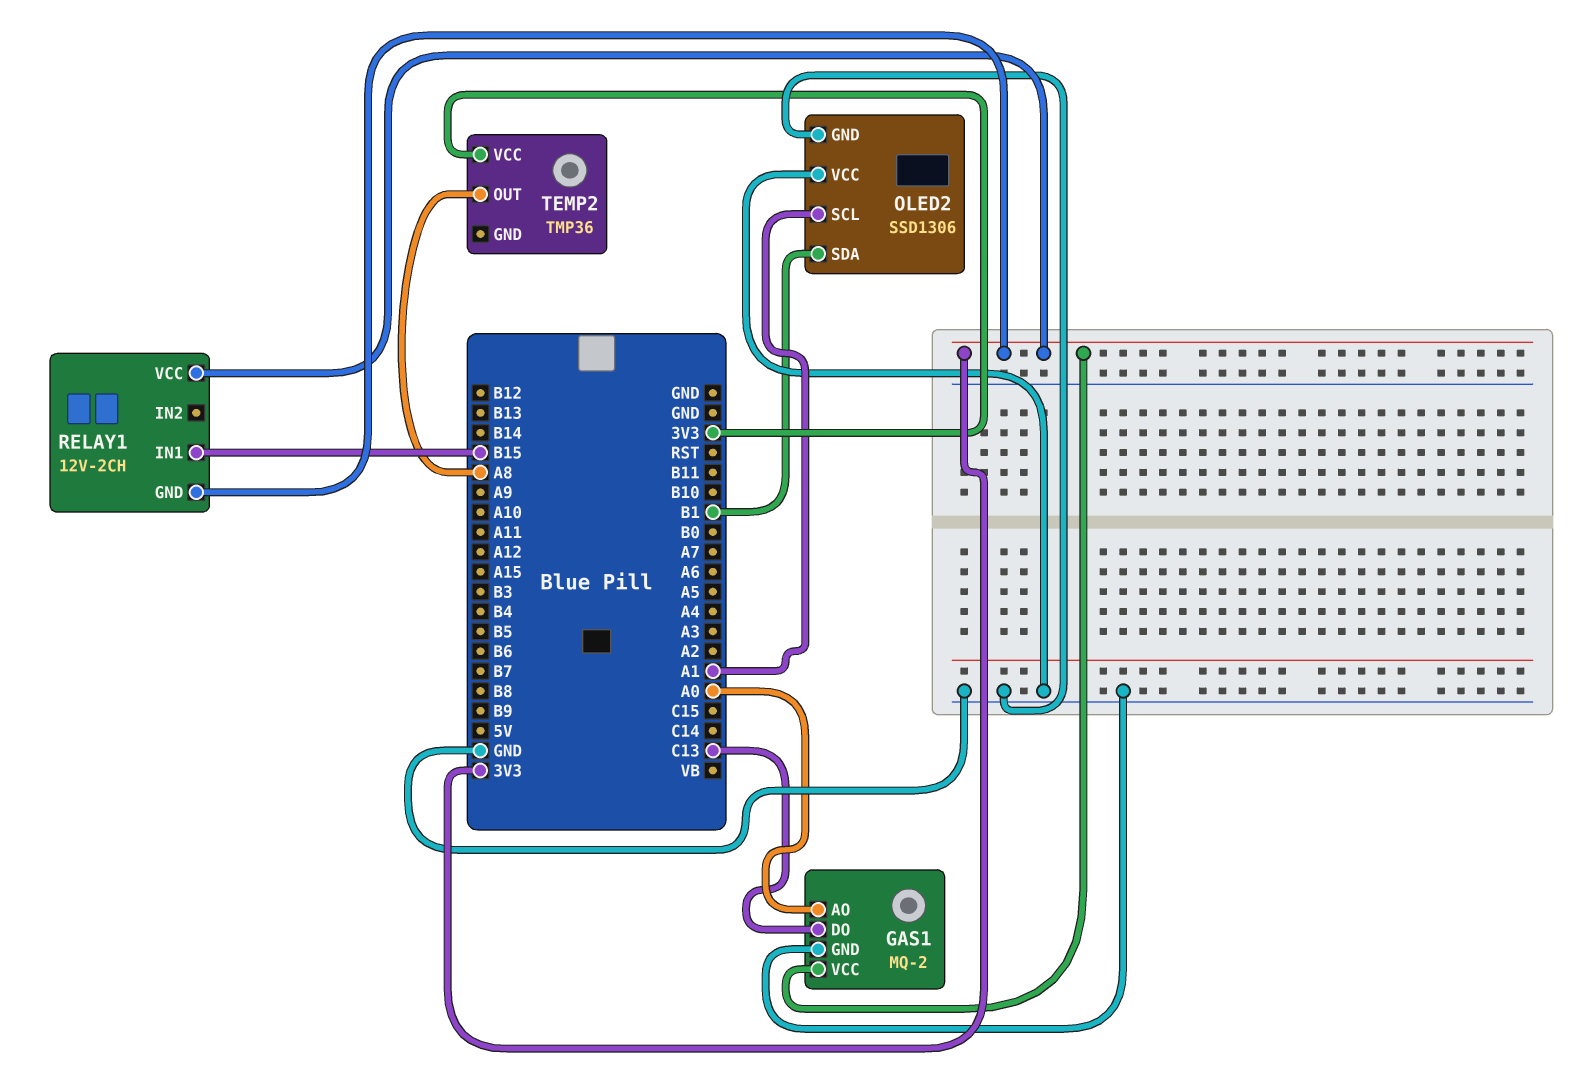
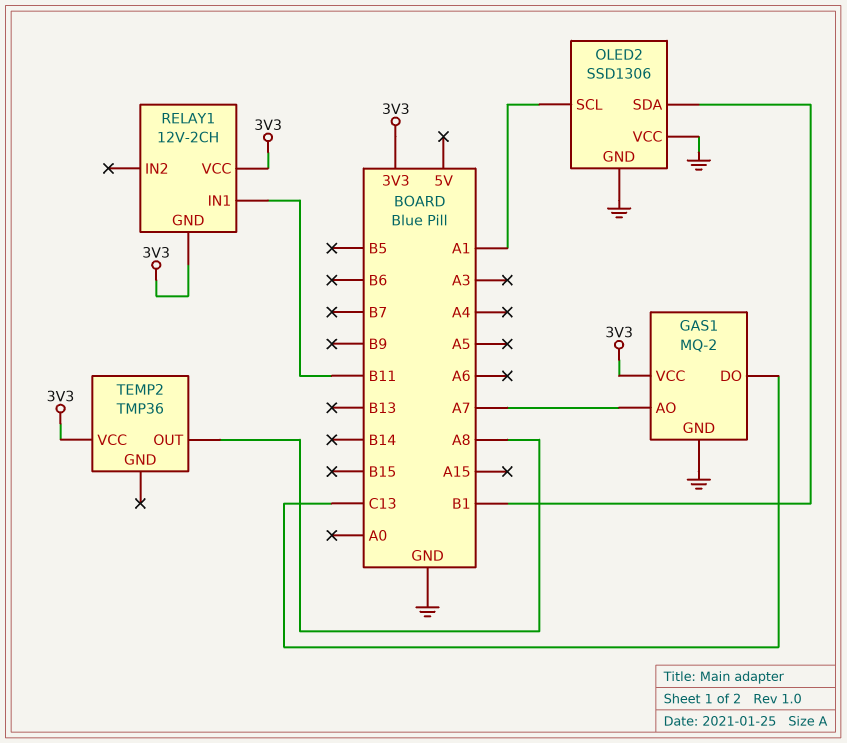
GAS1 pin AO: A0 -> A7
RELAY1 pin IN1: B15 -> B11

